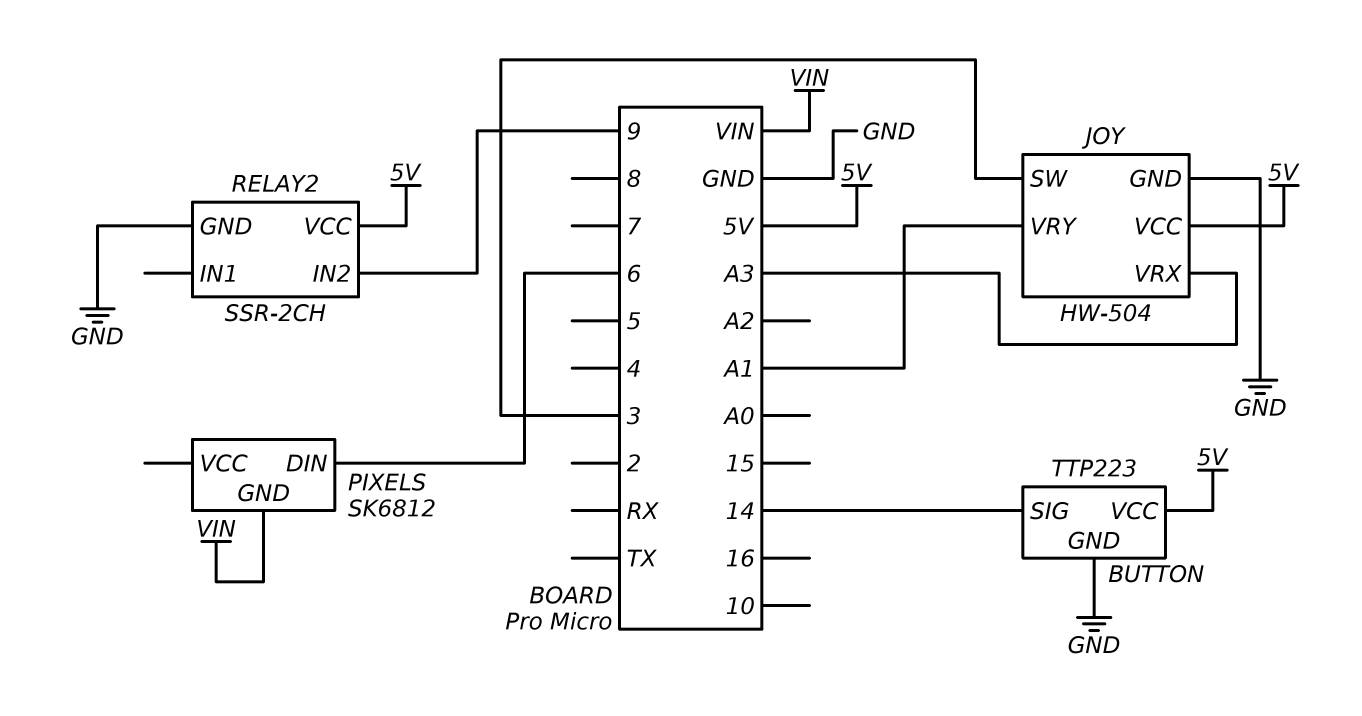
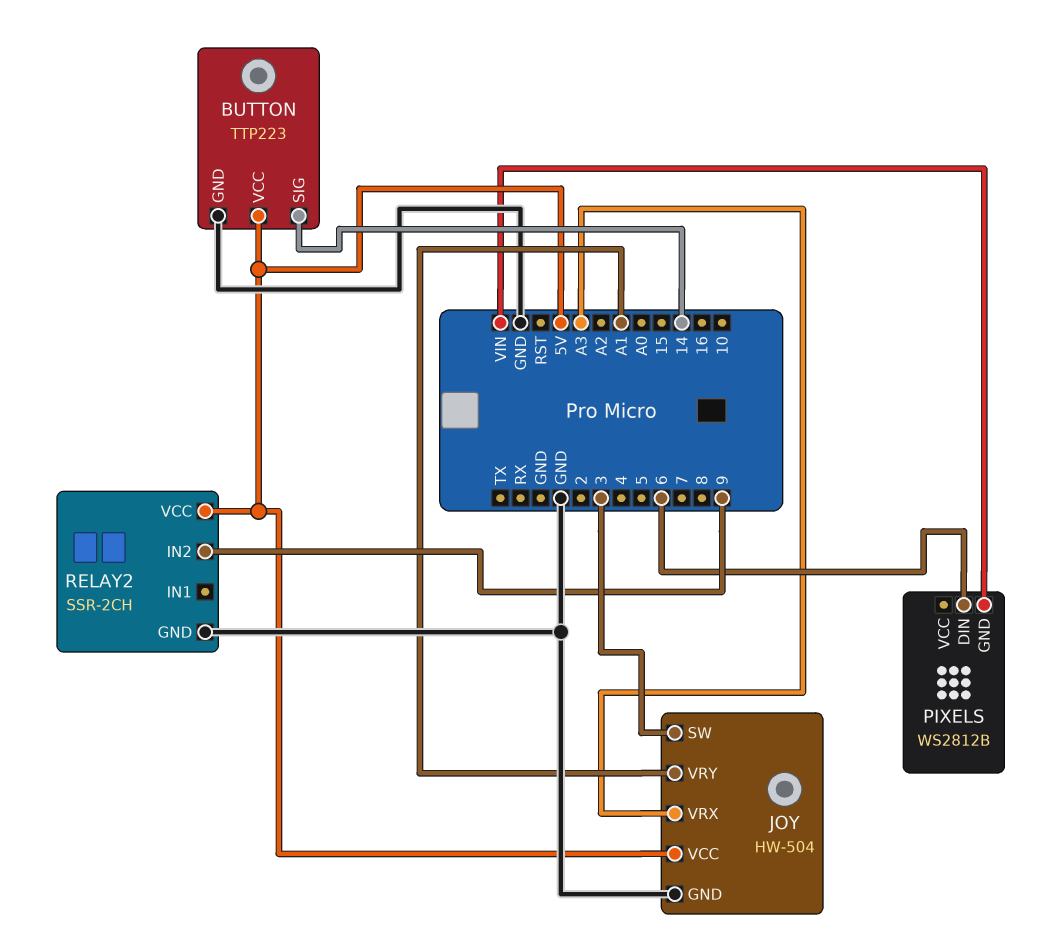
PIXELS: SK6812 -> WS2812B

